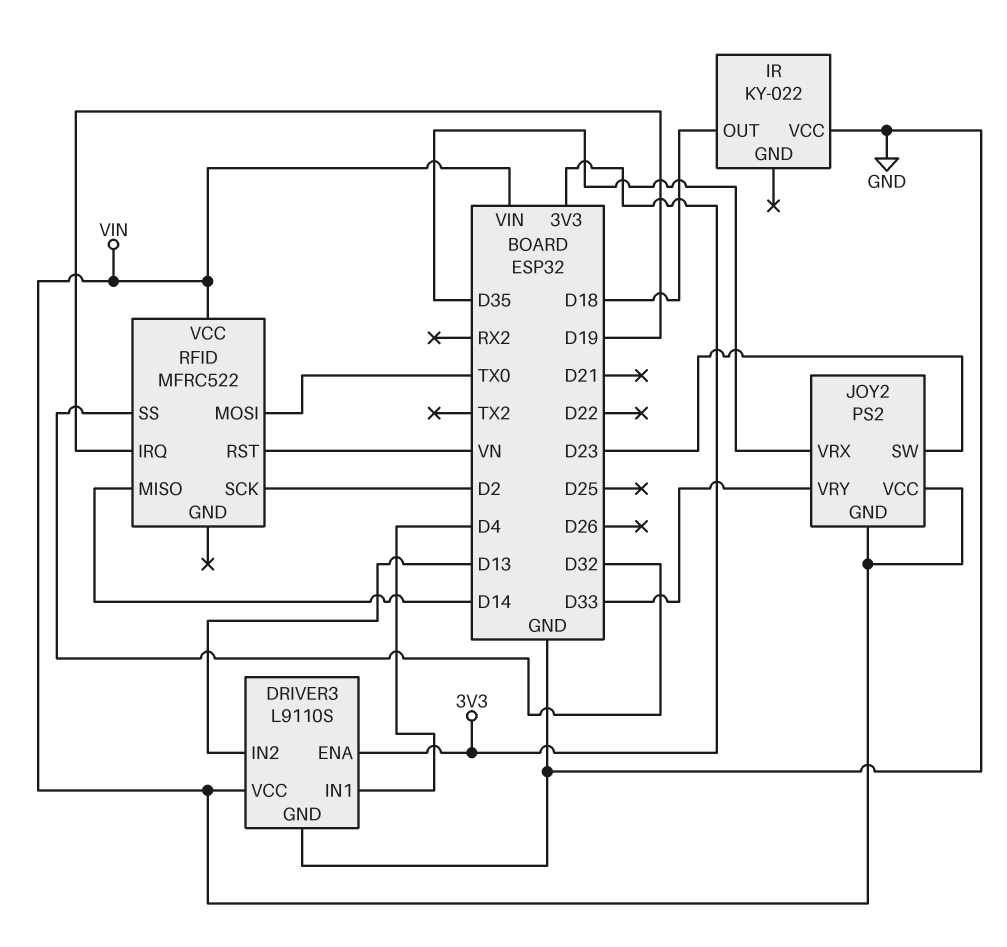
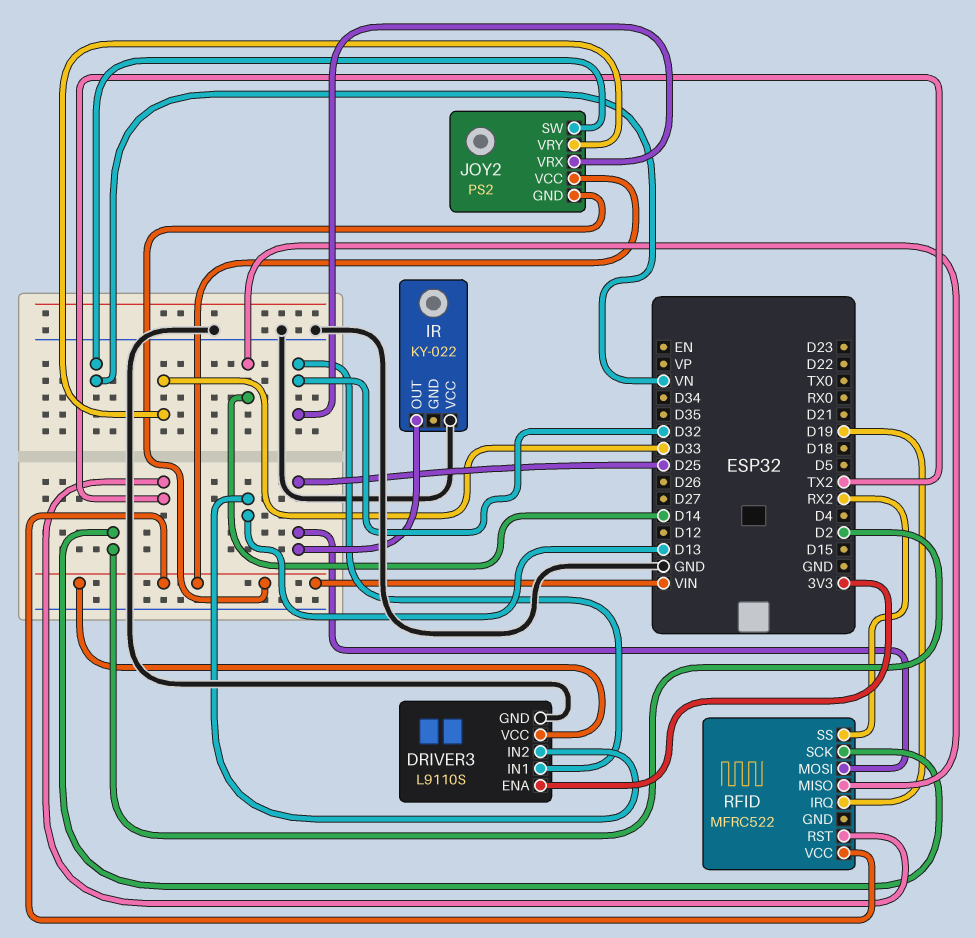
DRIVER3 pin IN1: D4 -> D32
IR pin OUT: D18 -> D25
JOY2 pin SW: D23 -> VN
JOY2 pin VRX: D35 -> D32
RFID pin MOSI: TX0 -> D25
RFID pin RST: VN -> TX2
RFID pin SS: D32 -> RX2

